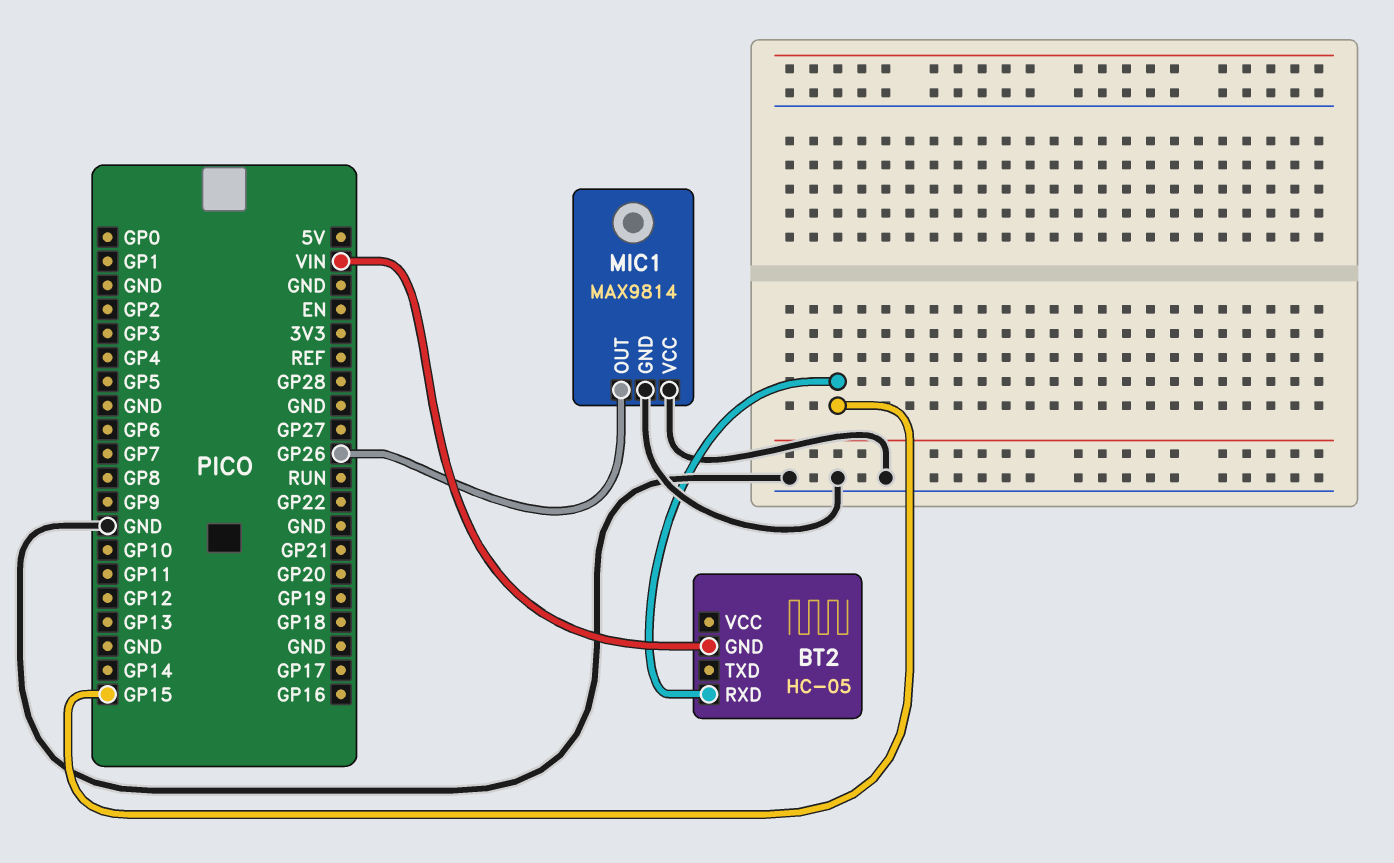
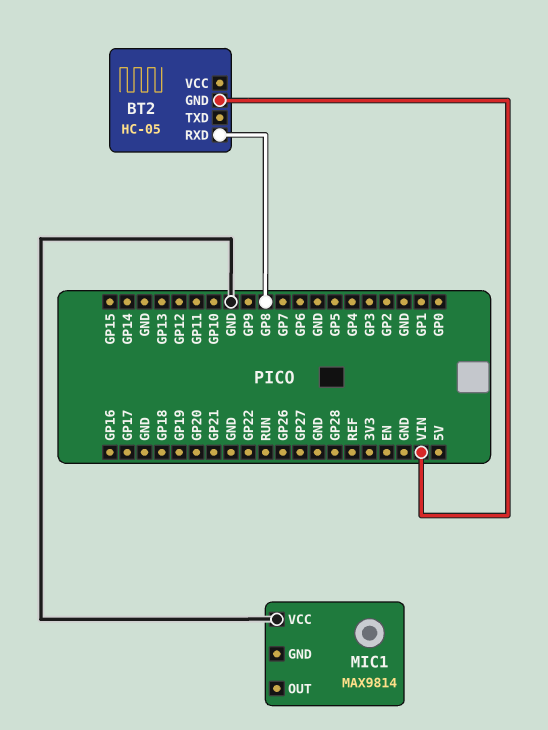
BT2 pin RXD: GP15 -> GP8
MIC1 pin GND: GND -> none
MIC1 pin OUT: GP26 -> none

